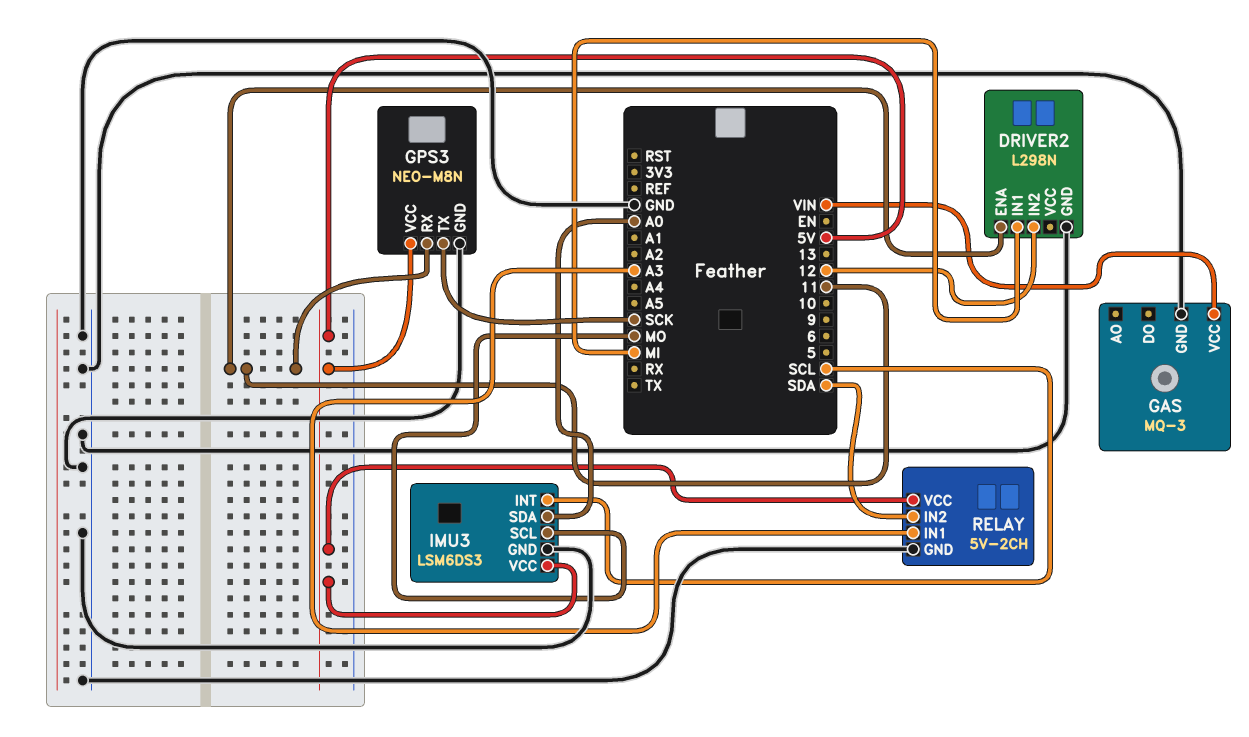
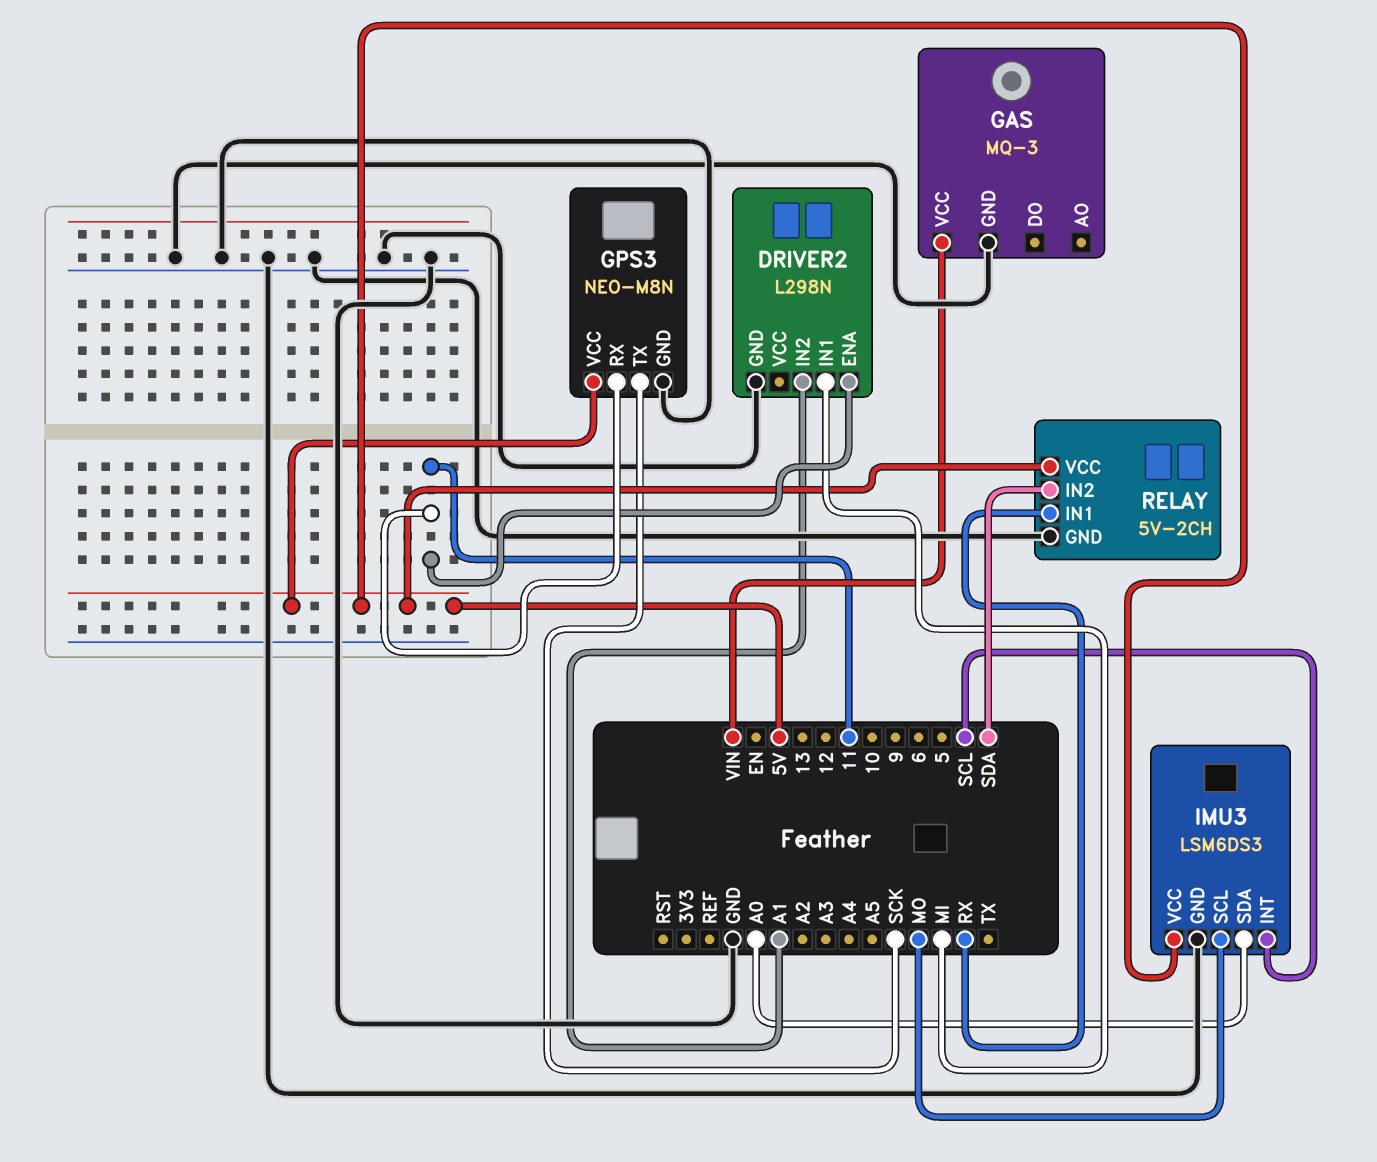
DRIVER2 pin IN2: 12 -> A1
RELAY pin IN1: A3 -> RX

